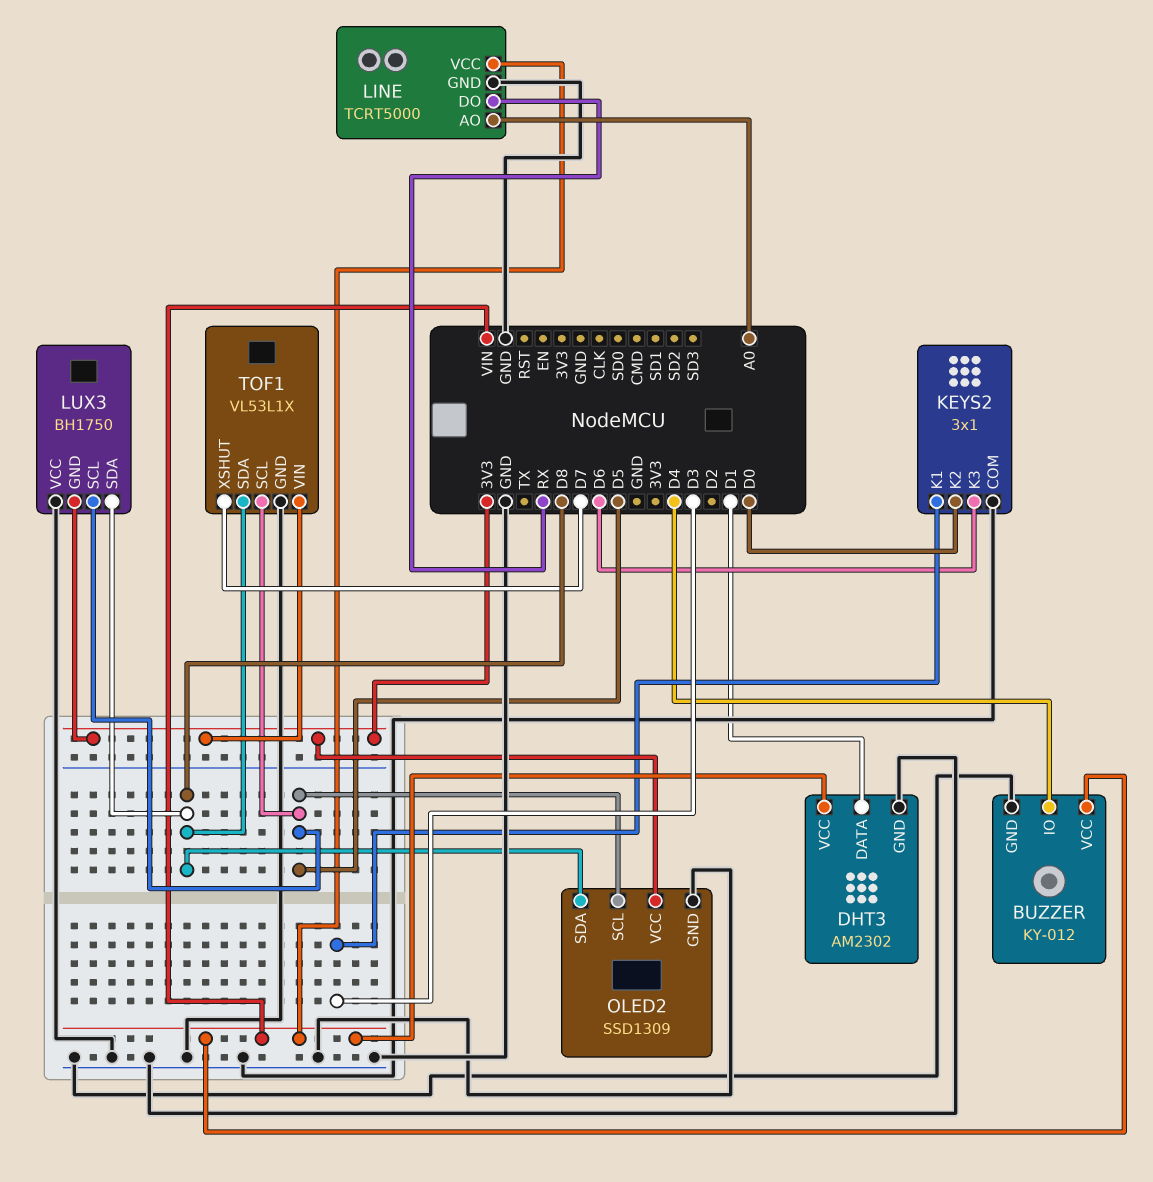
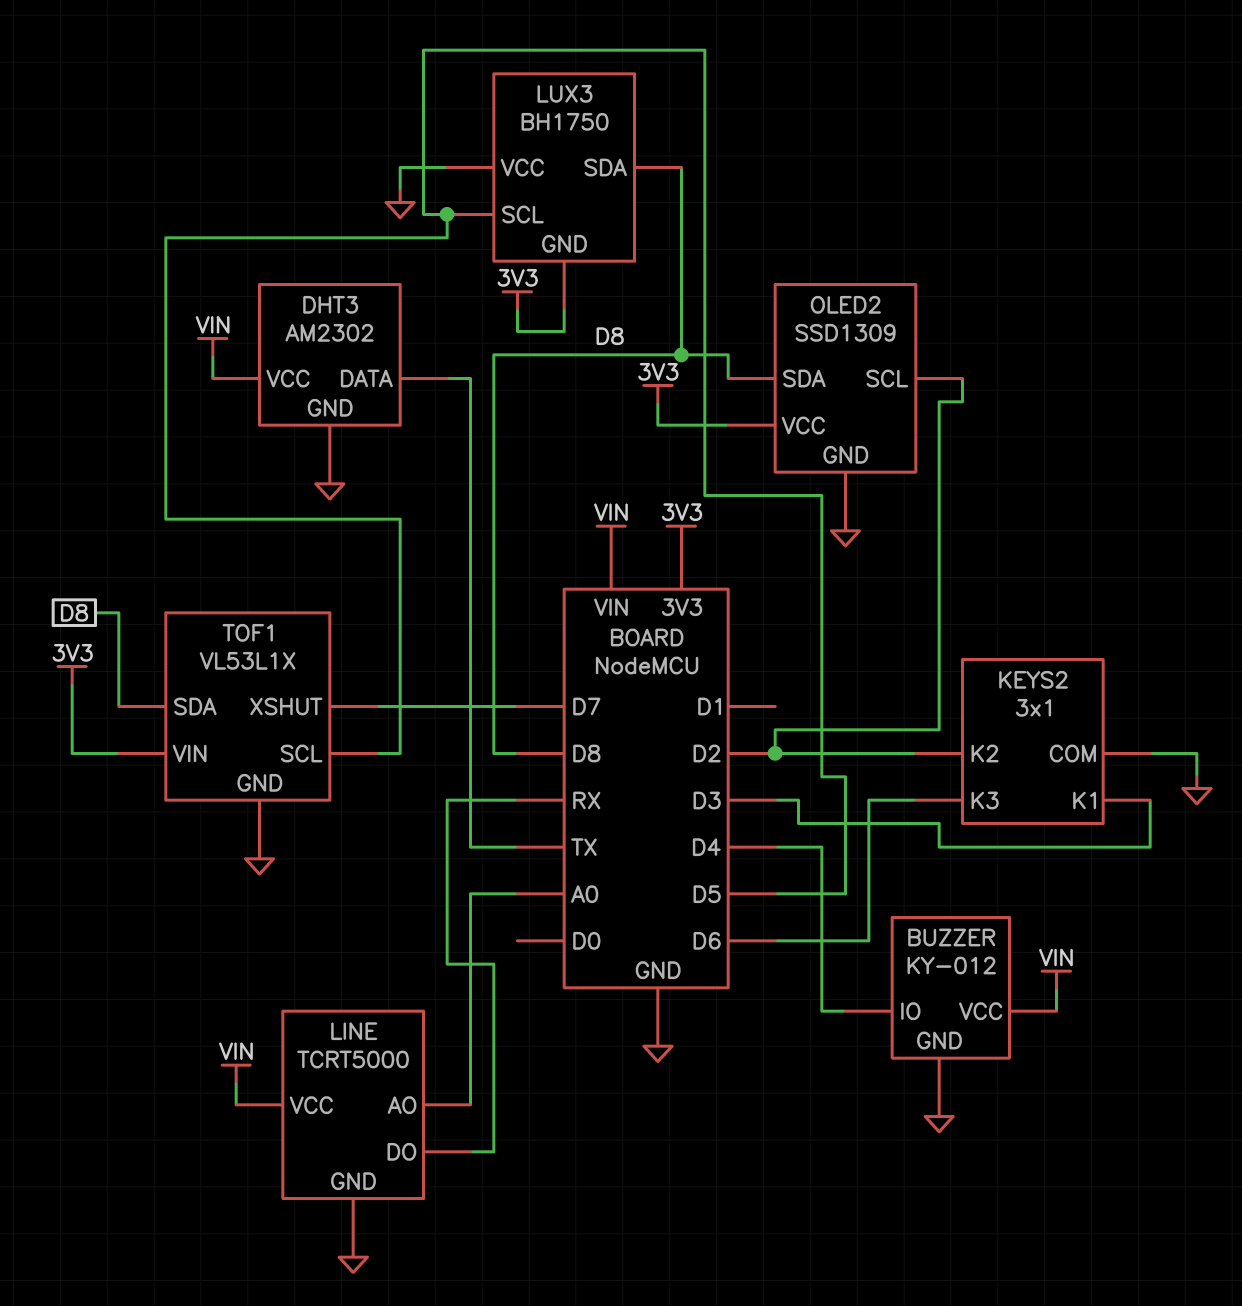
DHT3 pin DATA: D1 -> TX
KEYS2 pin K2: D0 -> D2
OLED2 pin SCL: D5 -> D2

